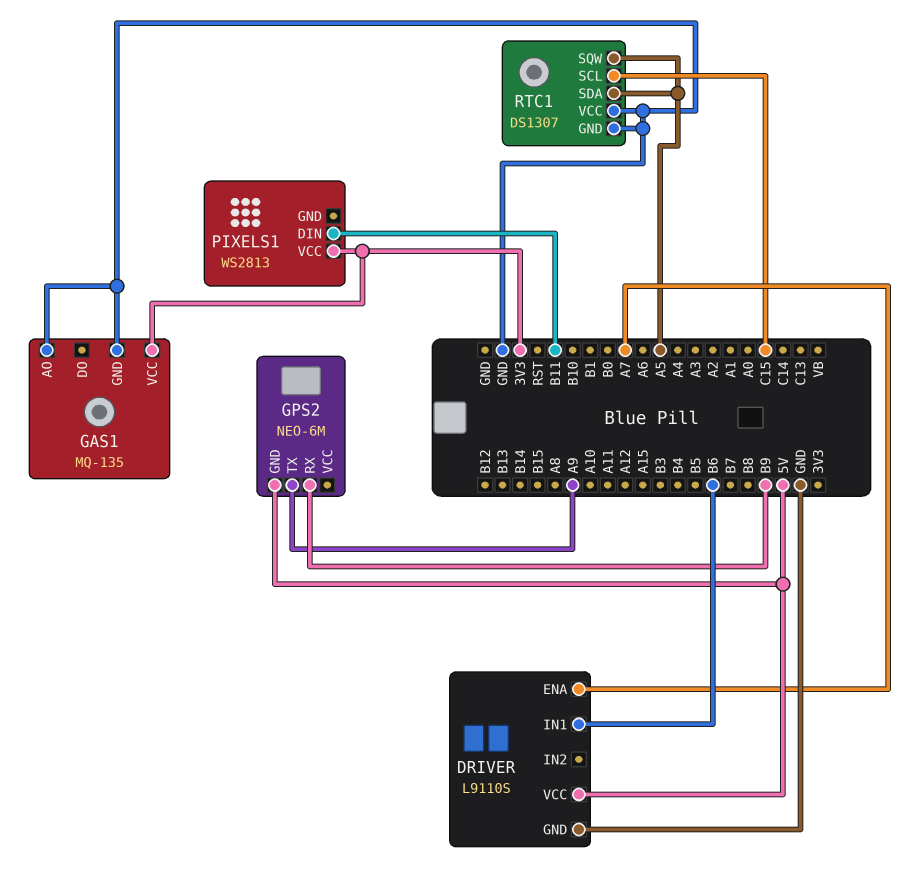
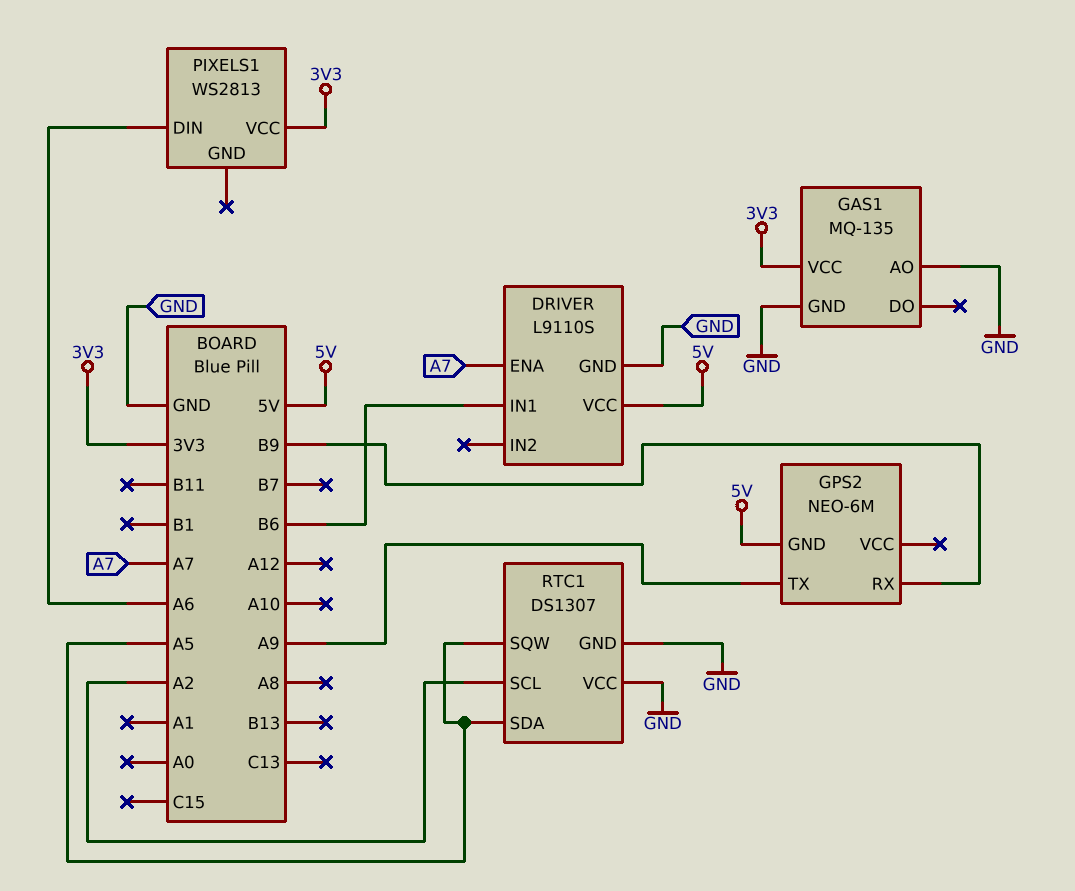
PIXELS1 pin DIN: B11 -> A6
RTC1 pin SCL: C15 -> A2

